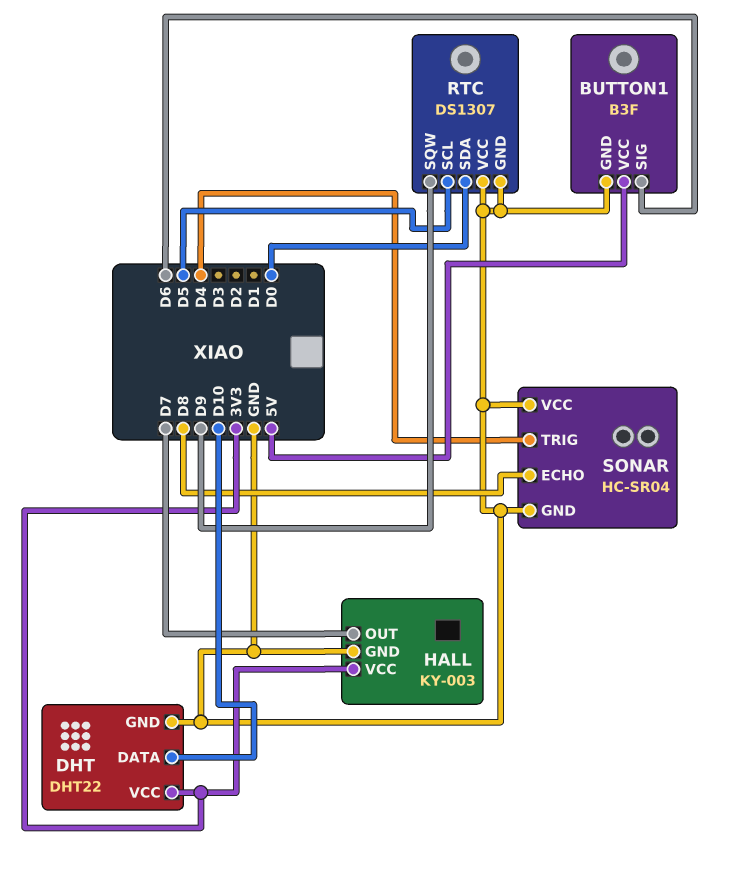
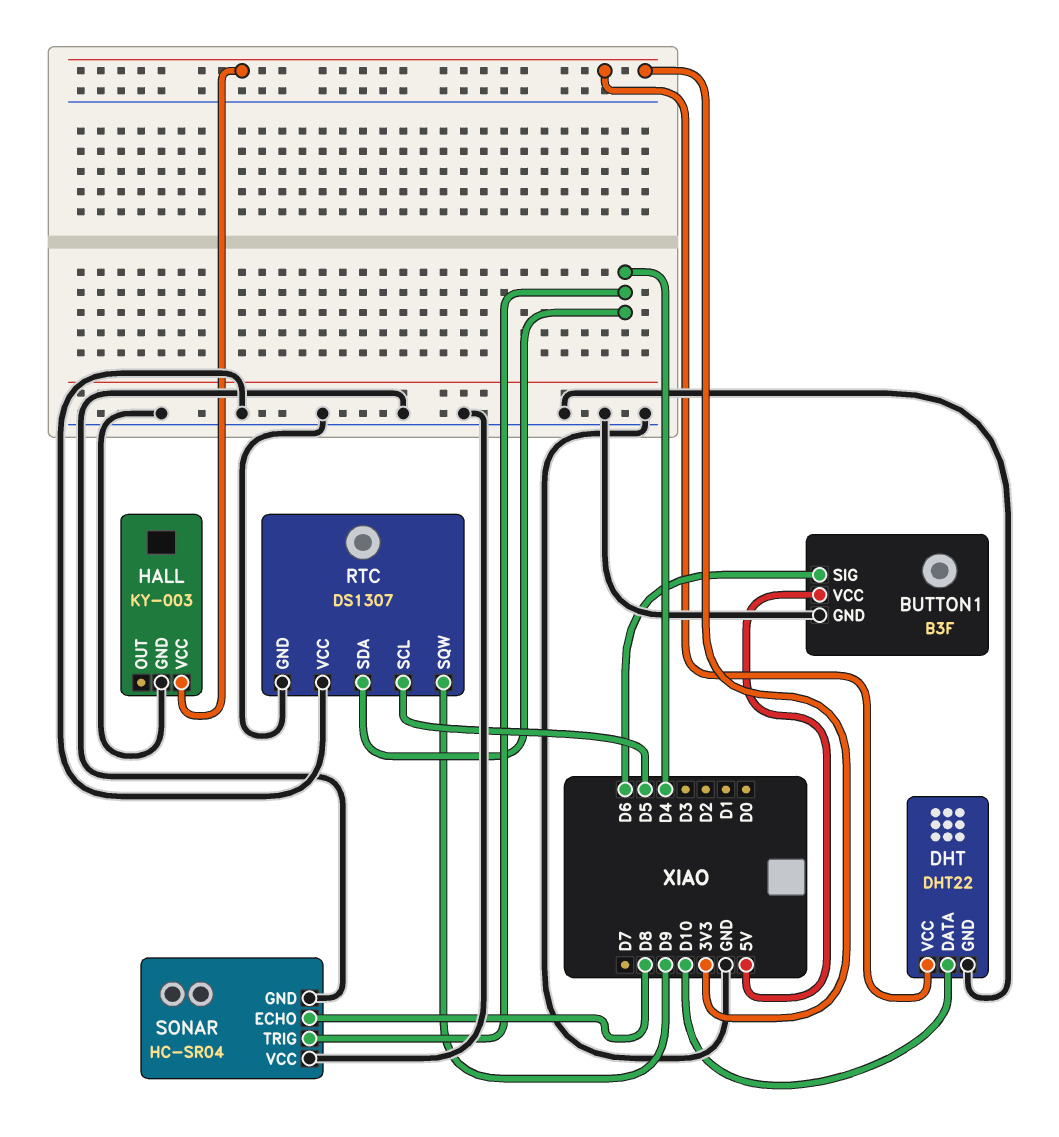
HALL pin OUT: D7 -> none
RTC pin SDA: D0 -> D4

